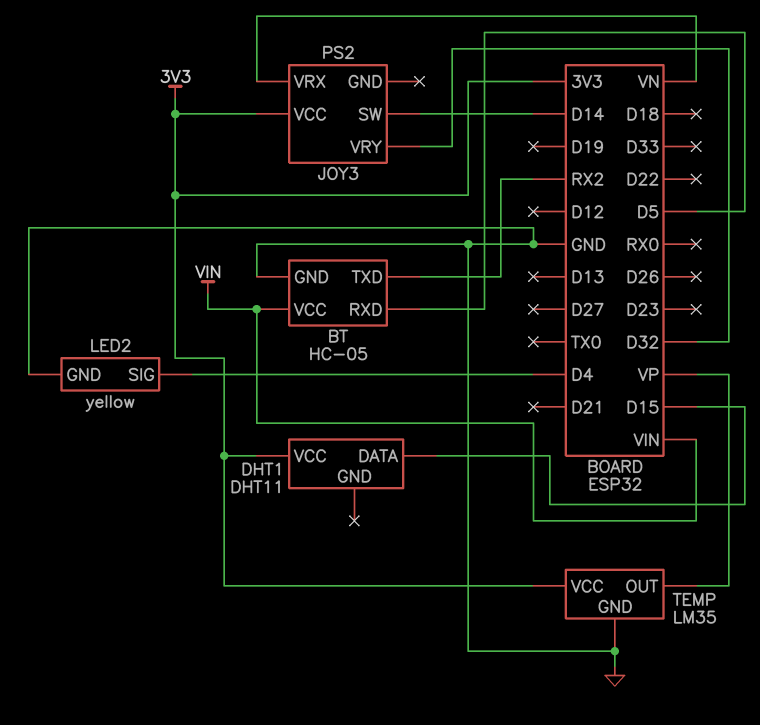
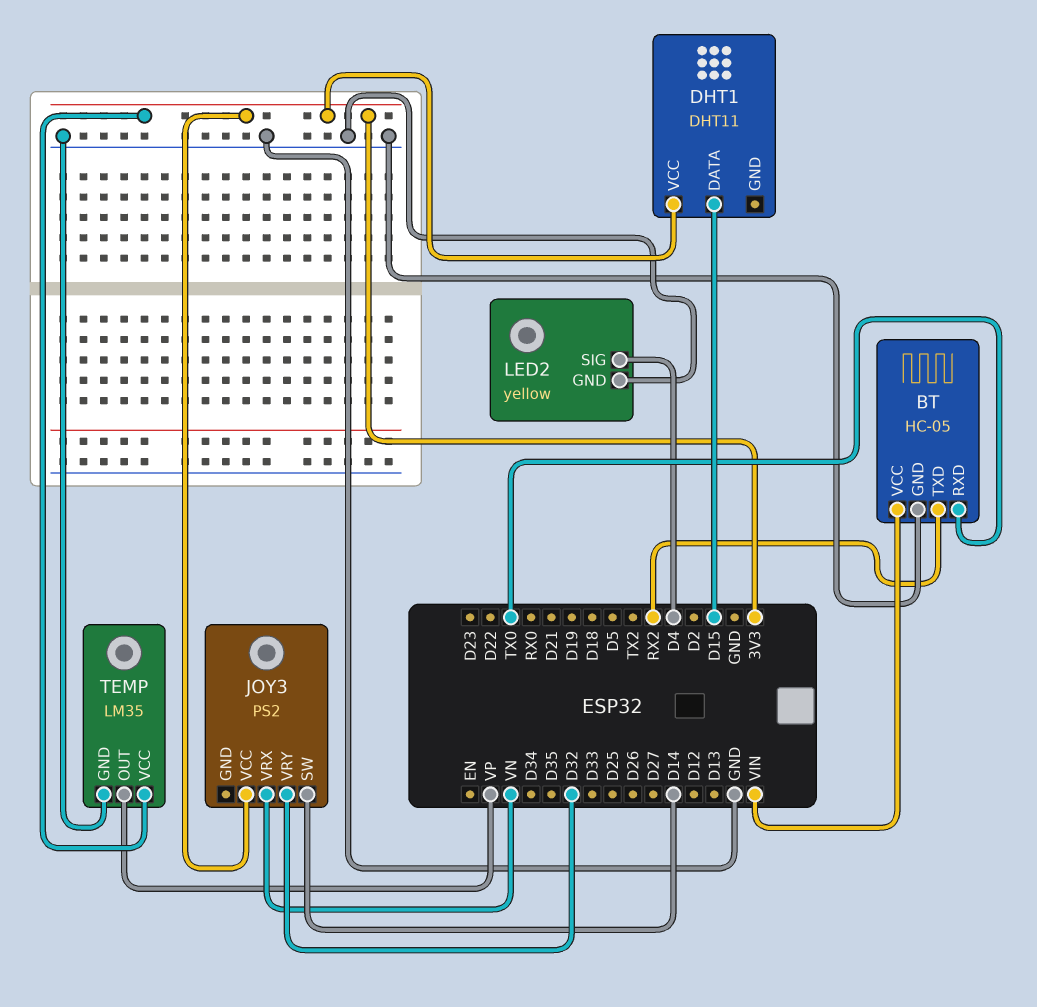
BT pin RXD: D5 -> TX0

